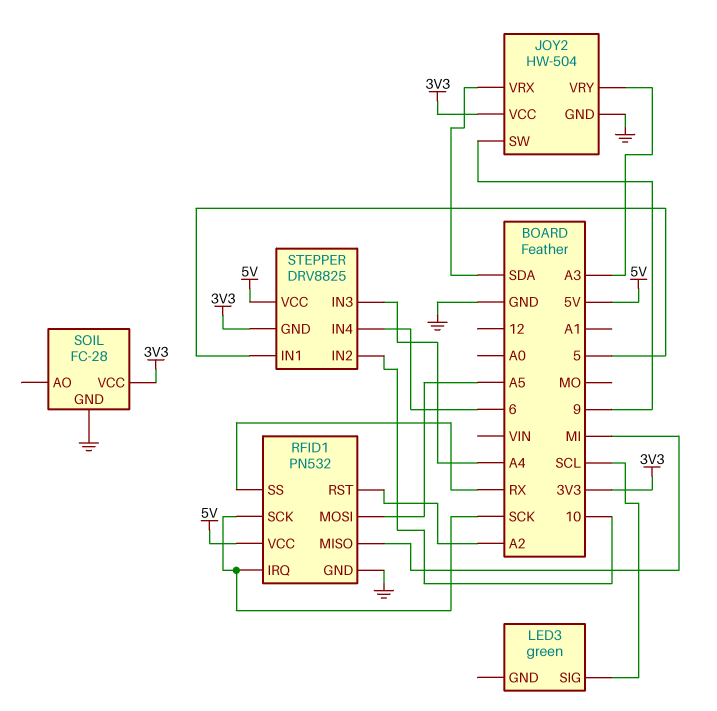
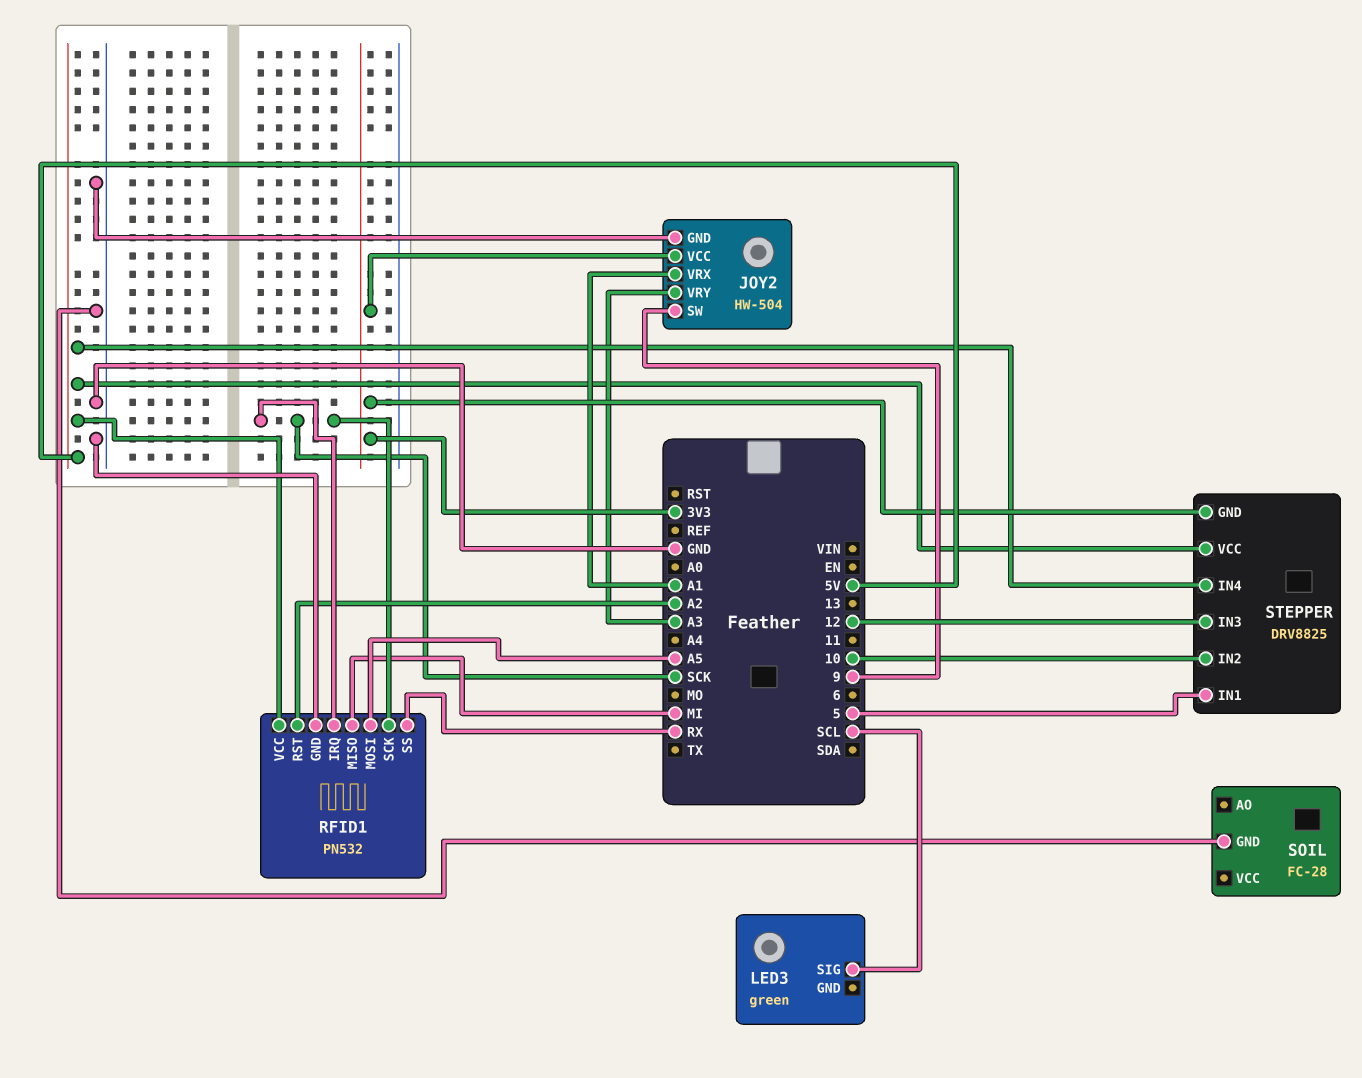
JOY2 pin VRX: SDA -> A1
SOIL pin VCC: 3V3 -> none
STEPPER pin IN3: A4 -> 12
STEPPER pin IN4: 6 -> 5V

